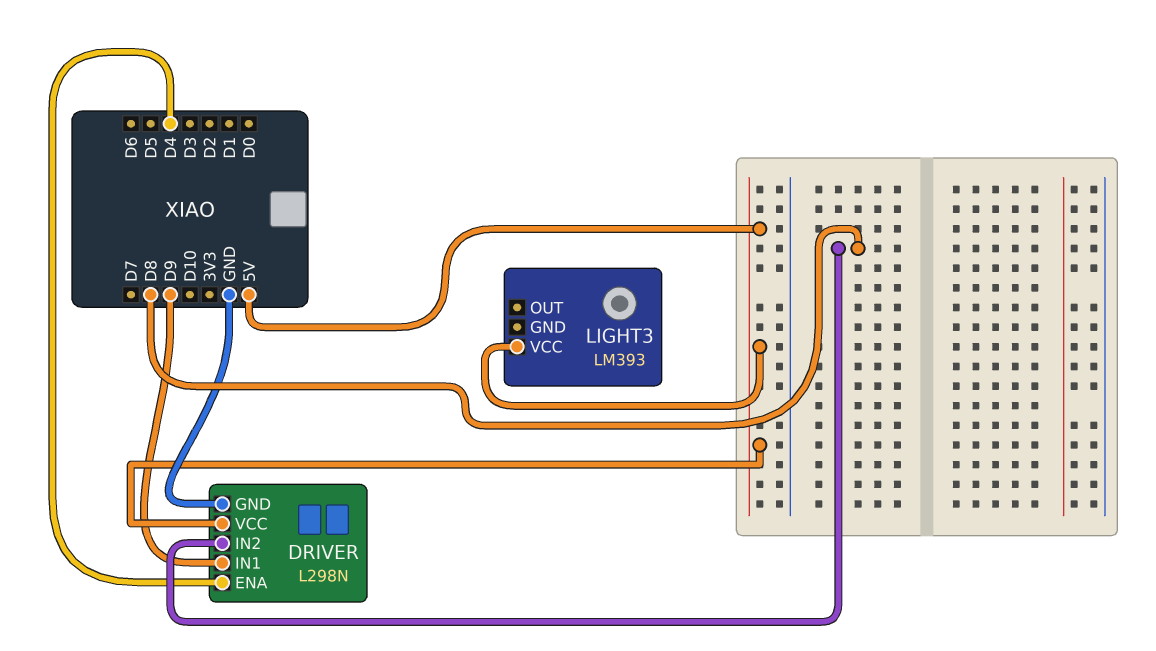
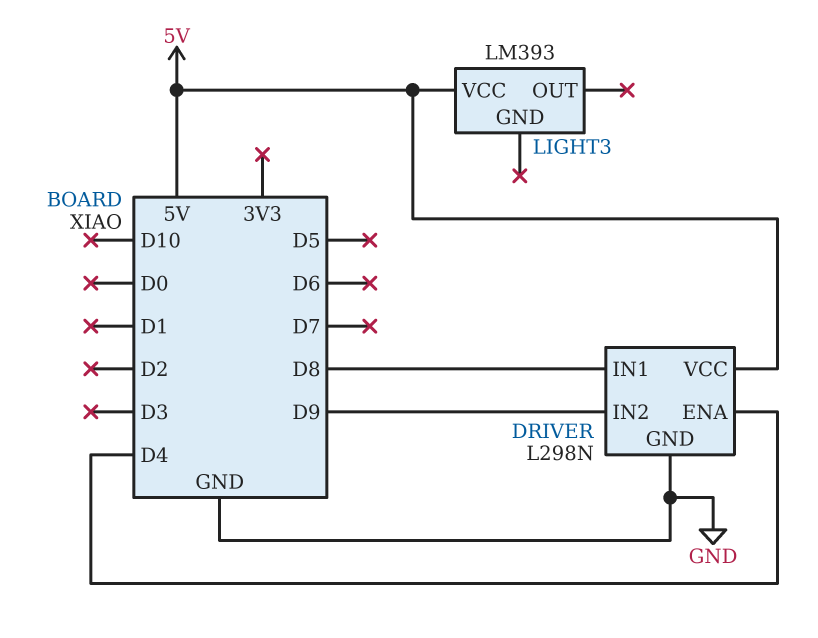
DRIVER pin IN1: D9 -> D8
DRIVER pin IN2: D8 -> D9

